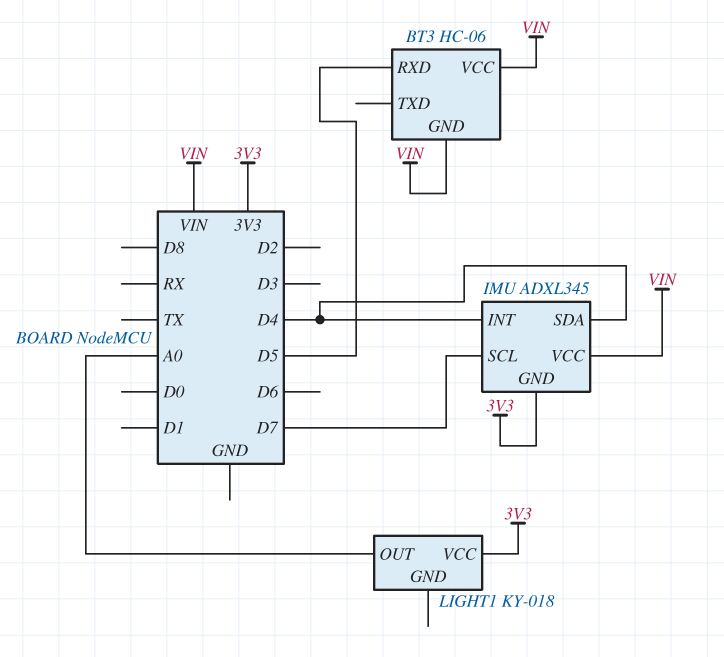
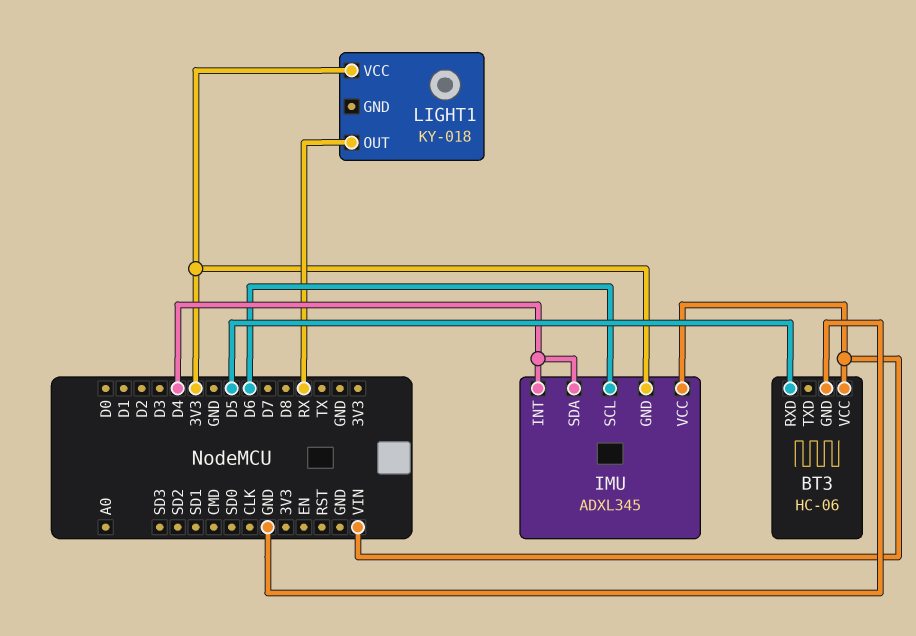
BT3 pin GND: VIN -> GND
IMU pin SCL: D7 -> D6
LIGHT1 pin OUT: A0 -> RX

